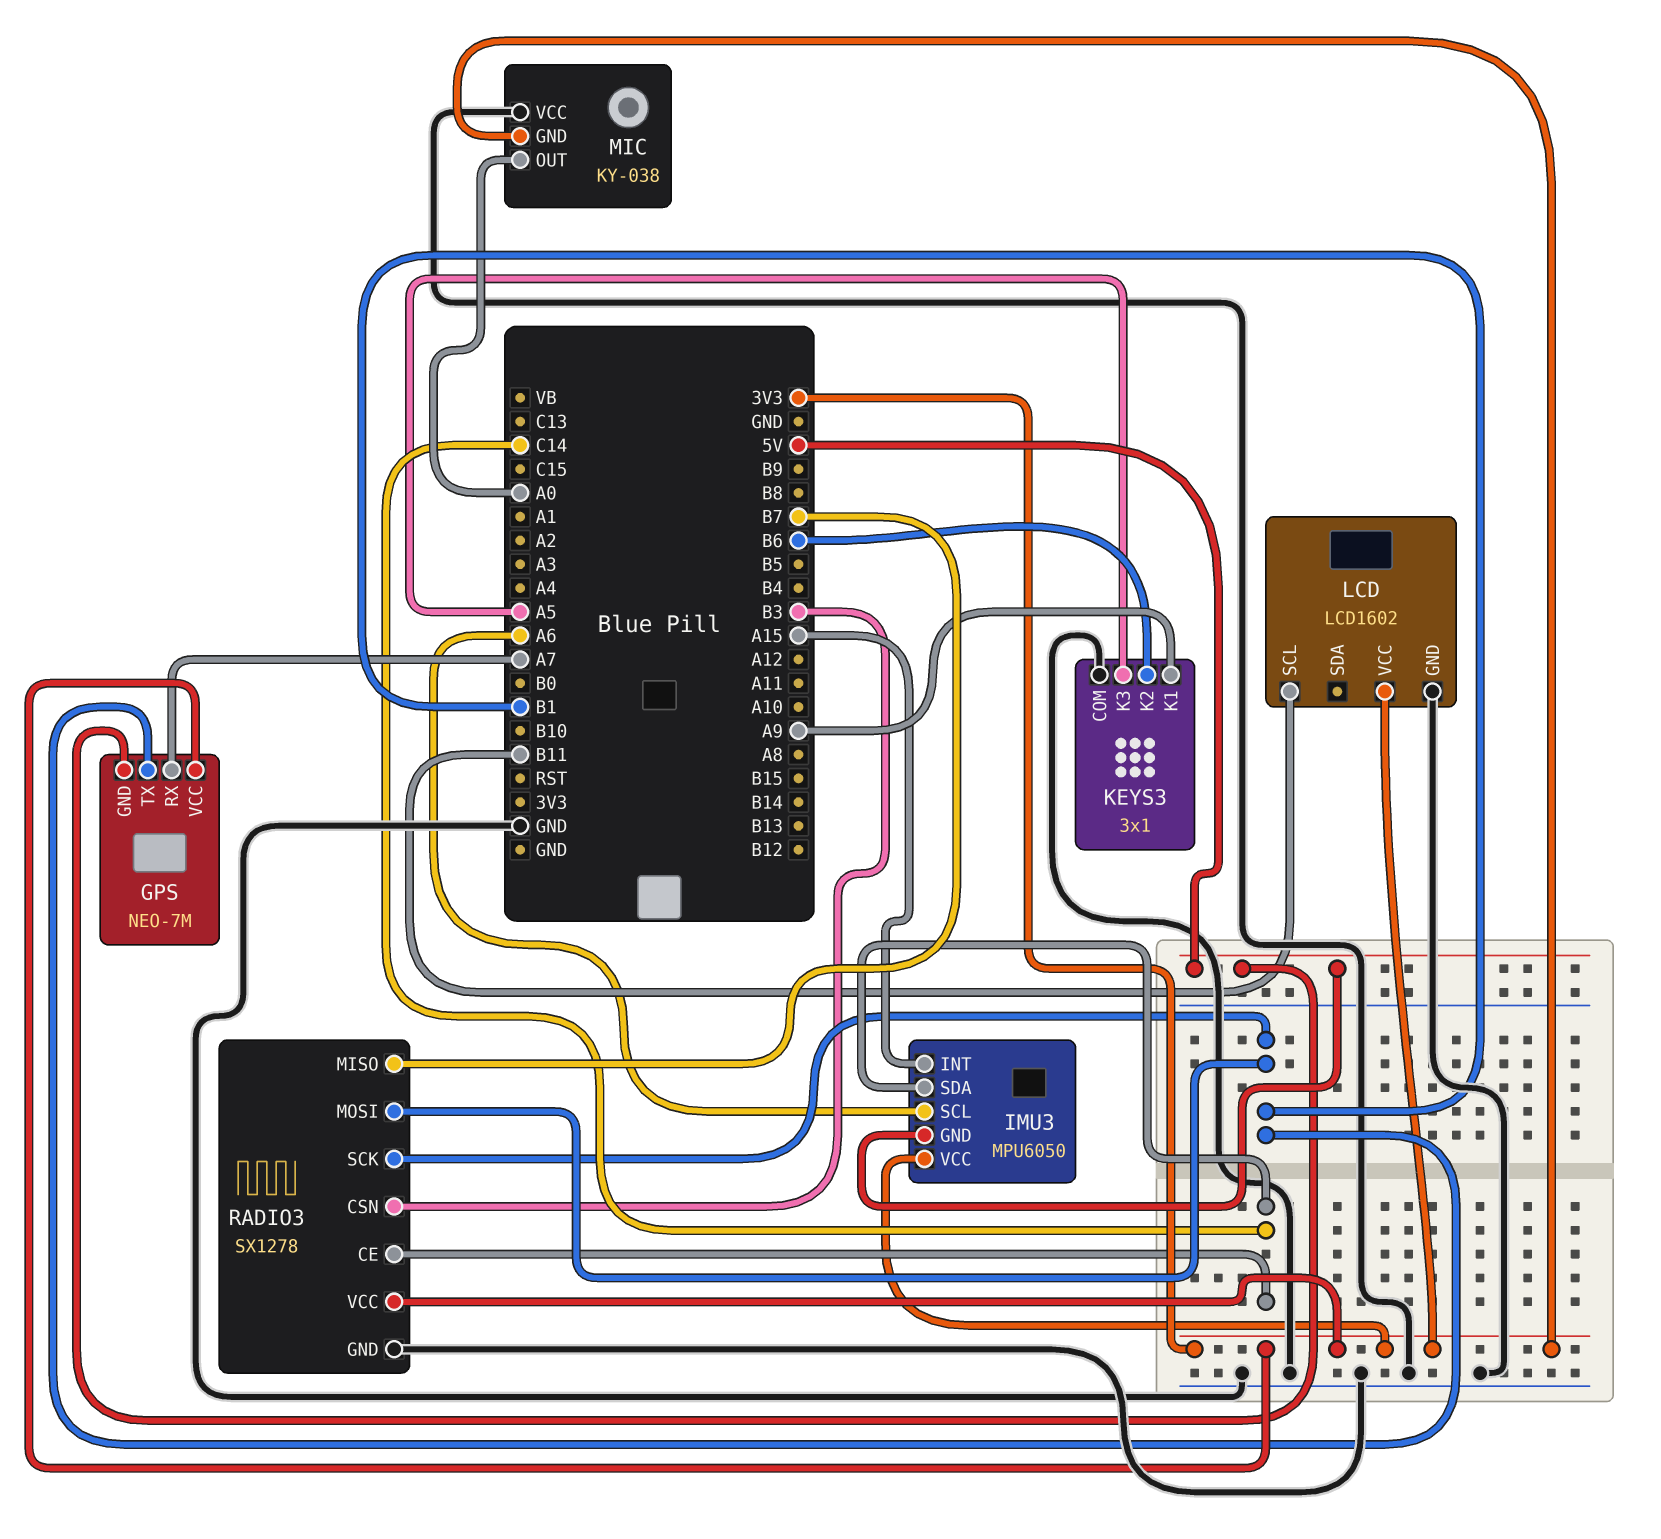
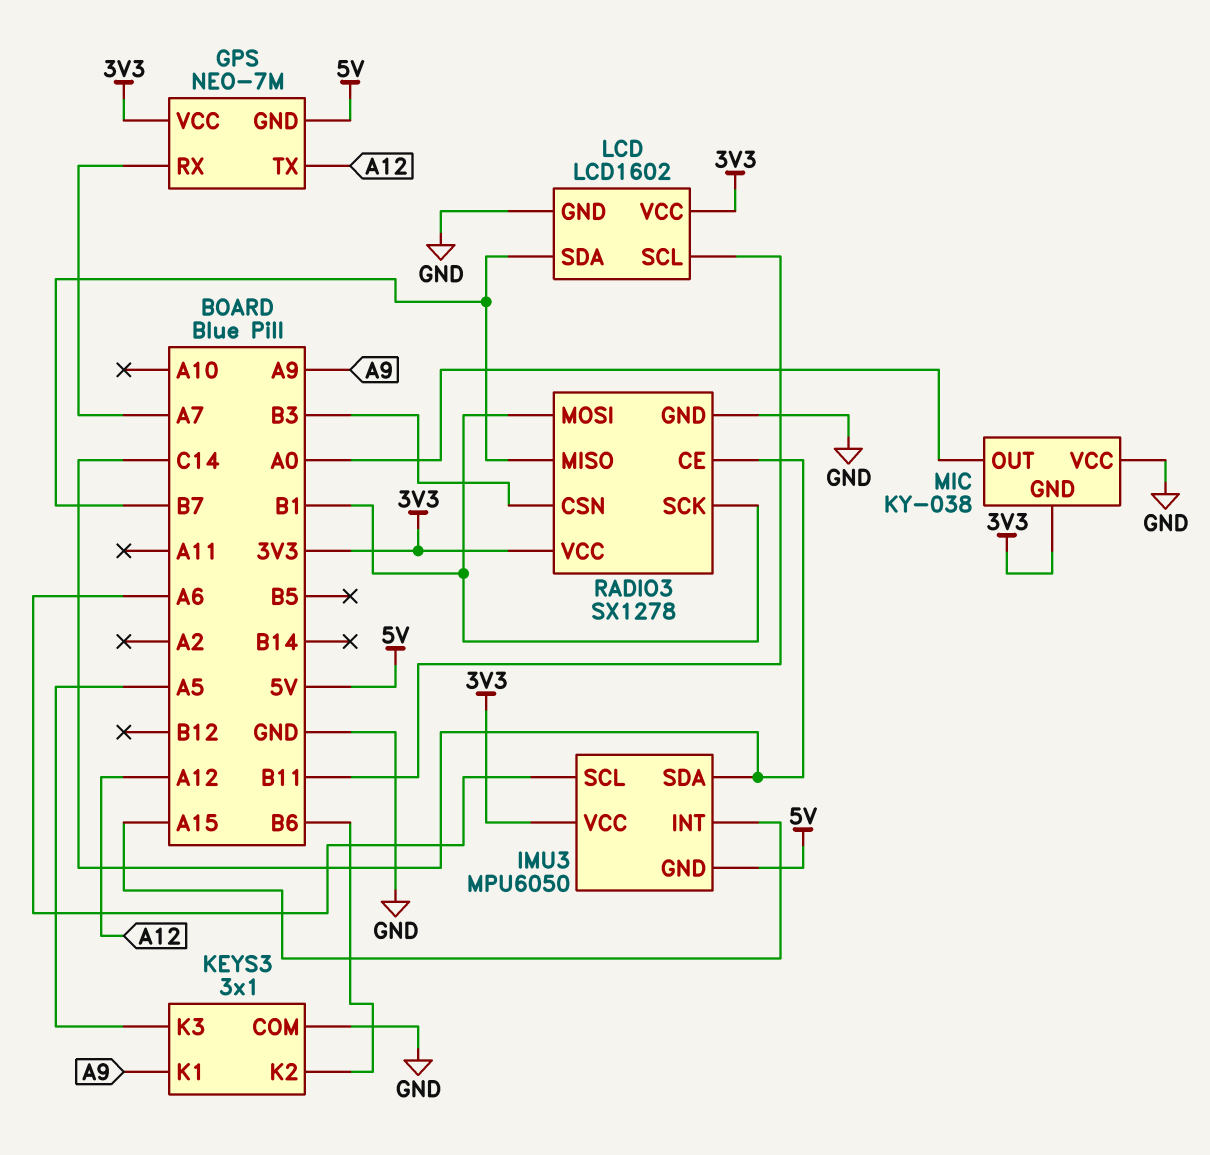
GPS pin TX: B1 -> A12
LCD pin SDA: none -> B7

